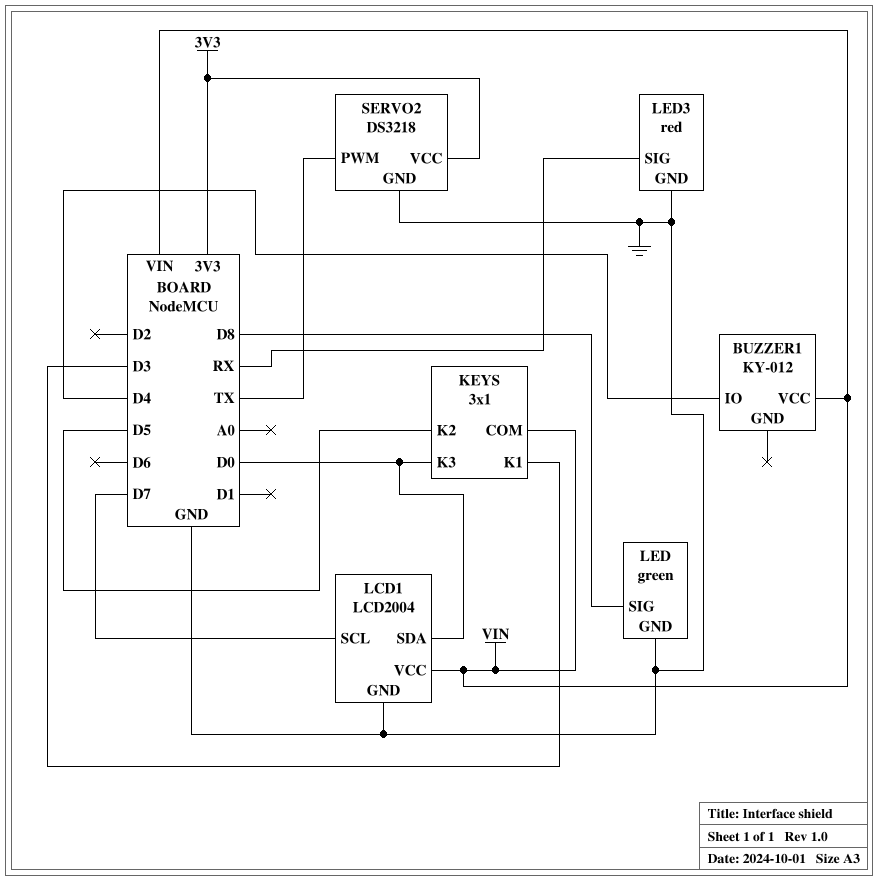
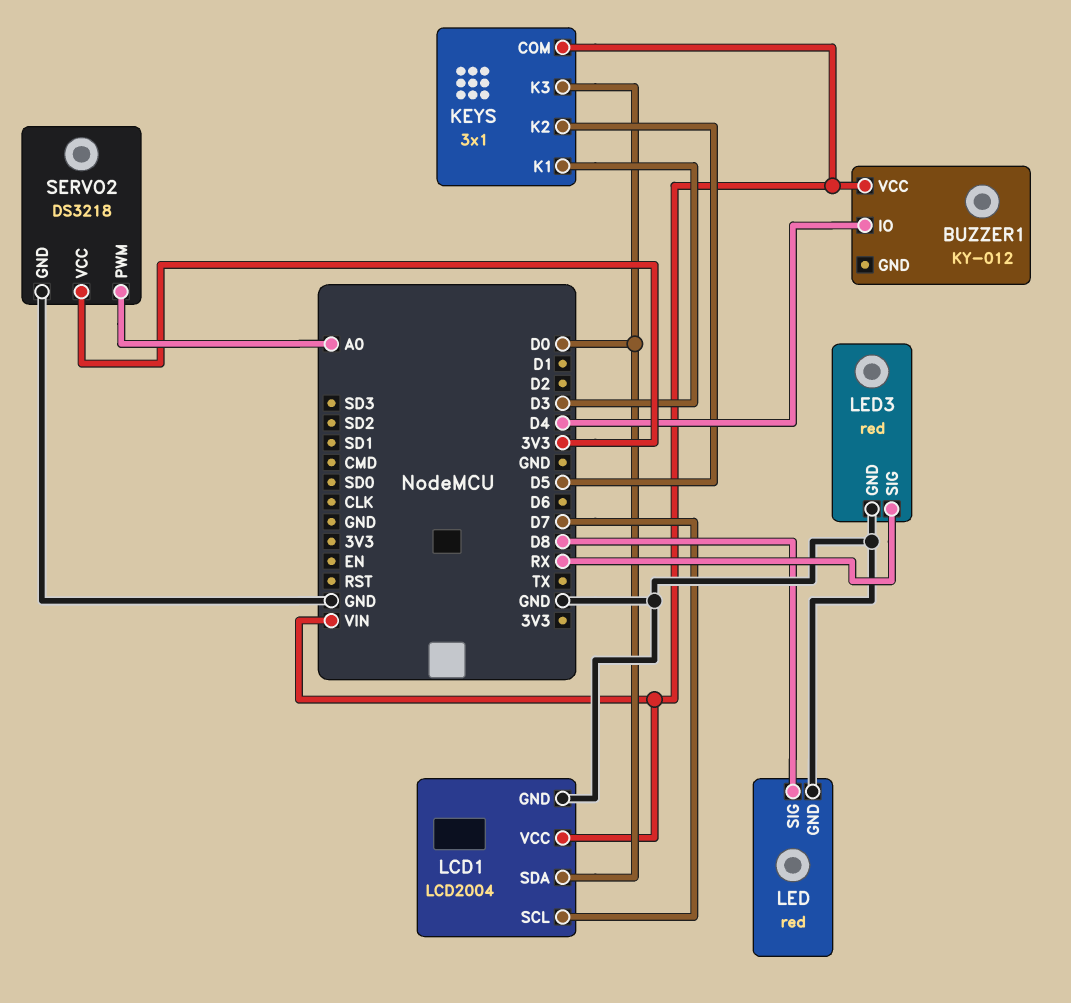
LED: green -> red
SERVO2 pin PWM: TX -> A0

